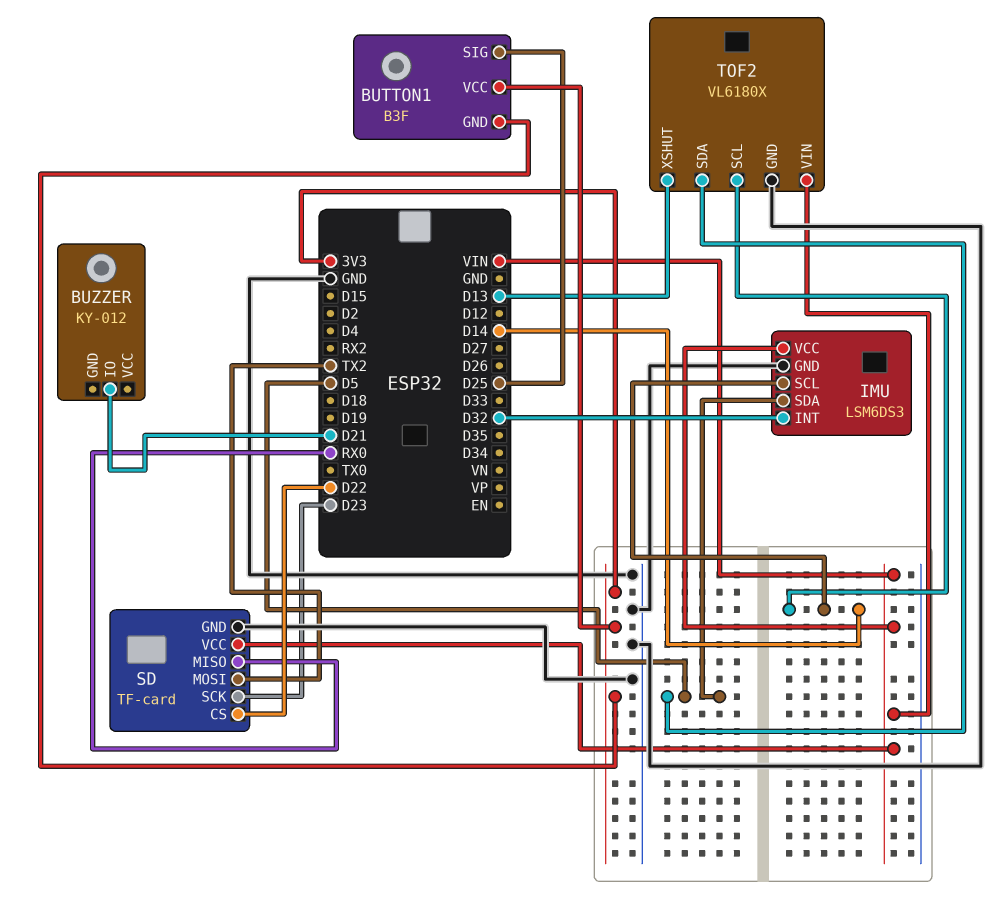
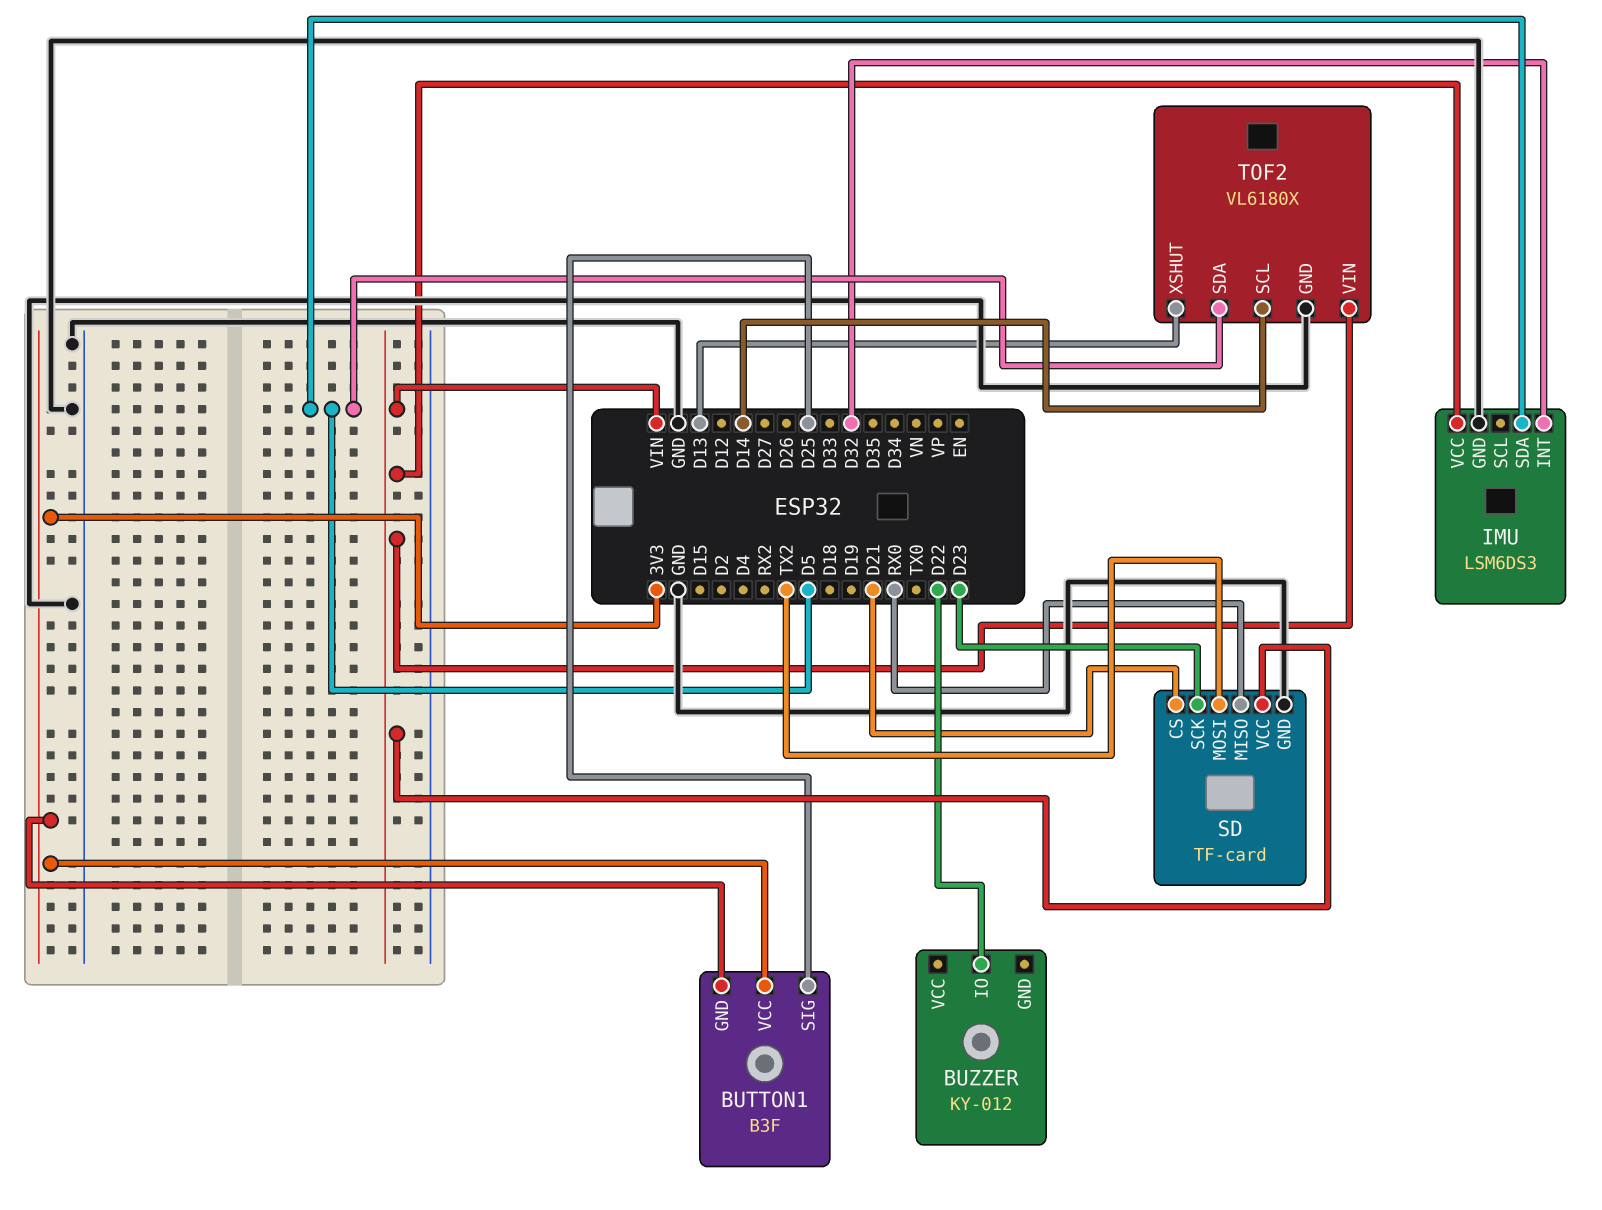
BUZZER pin IO: D21 -> D22
IMU pin SCL: D14 -> none
SD pin CS: D22 -> D21

